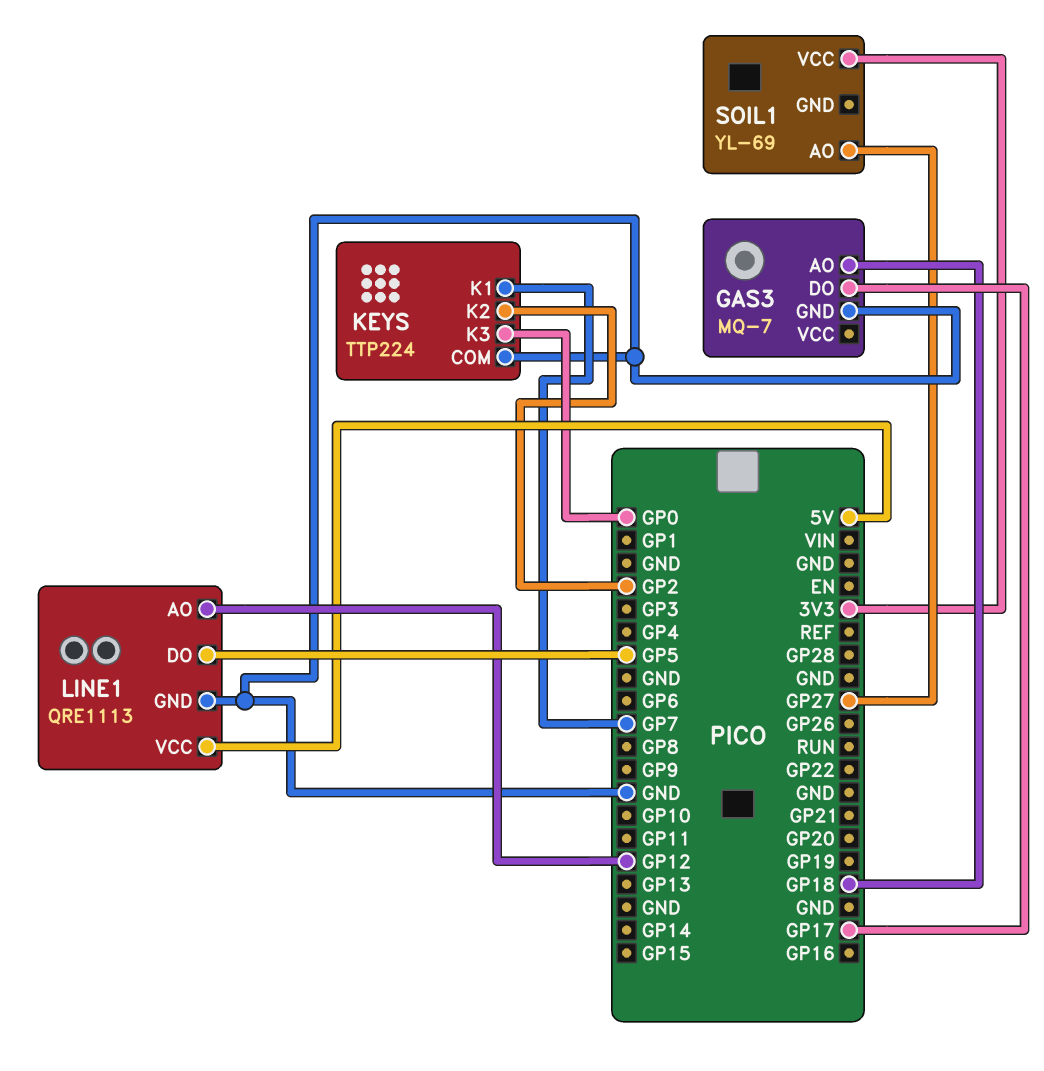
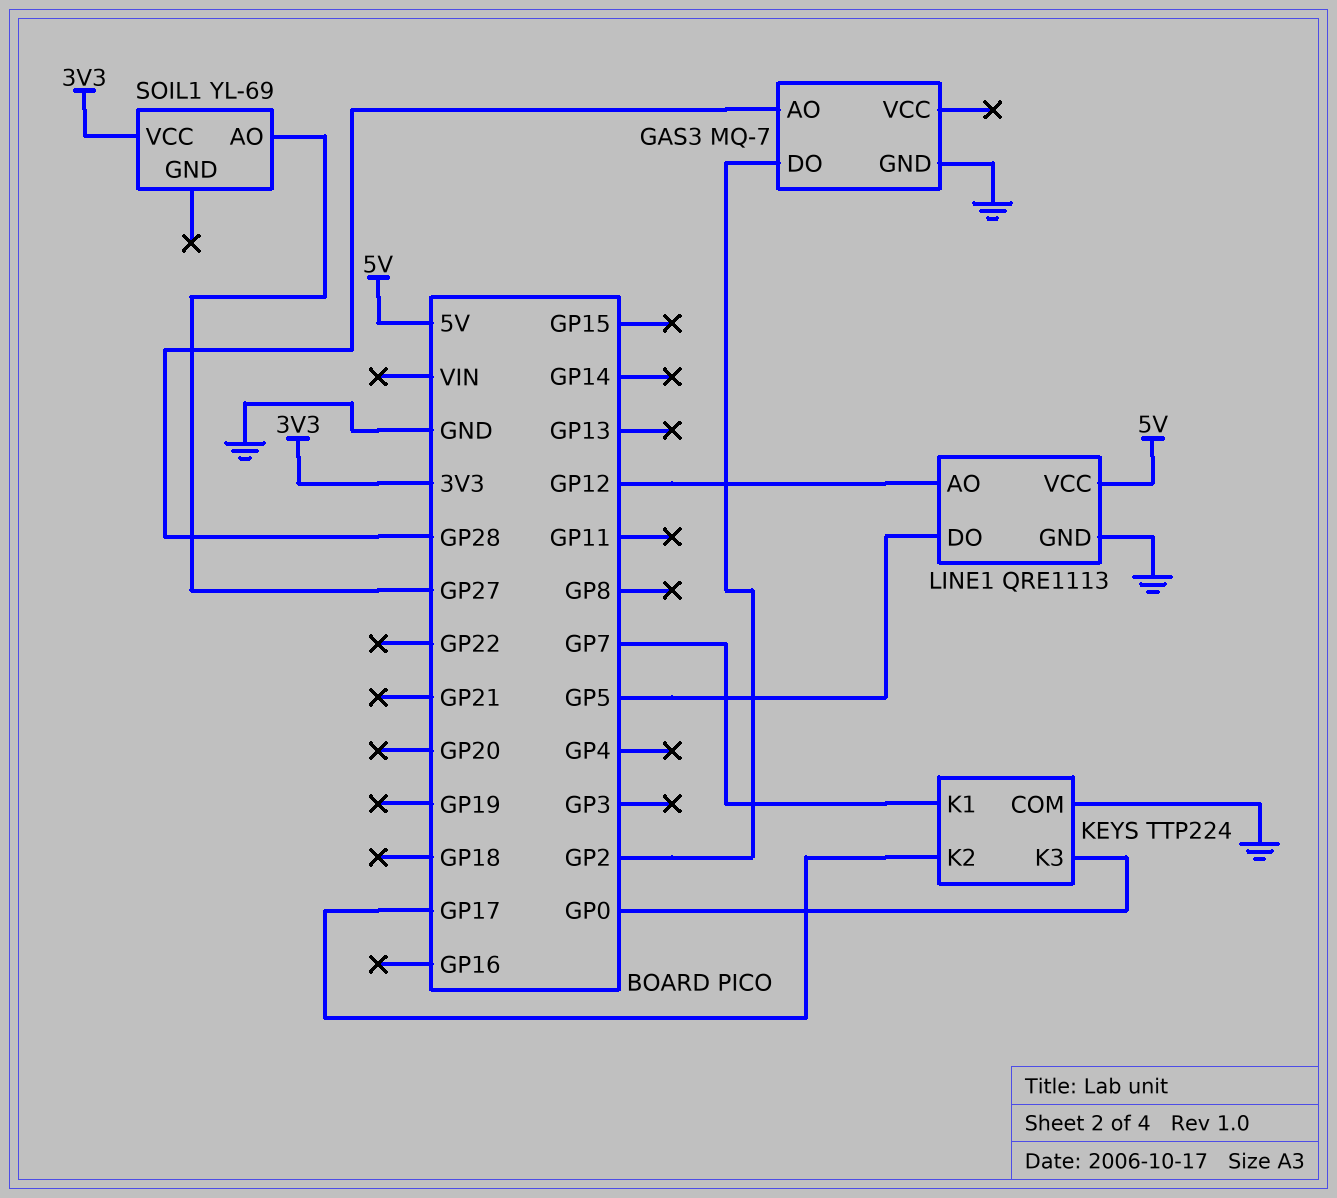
GAS3 pin AO: GP18 -> GP28
GAS3 pin DO: GP17 -> GP2
KEYS pin K2: GP2 -> GP17

